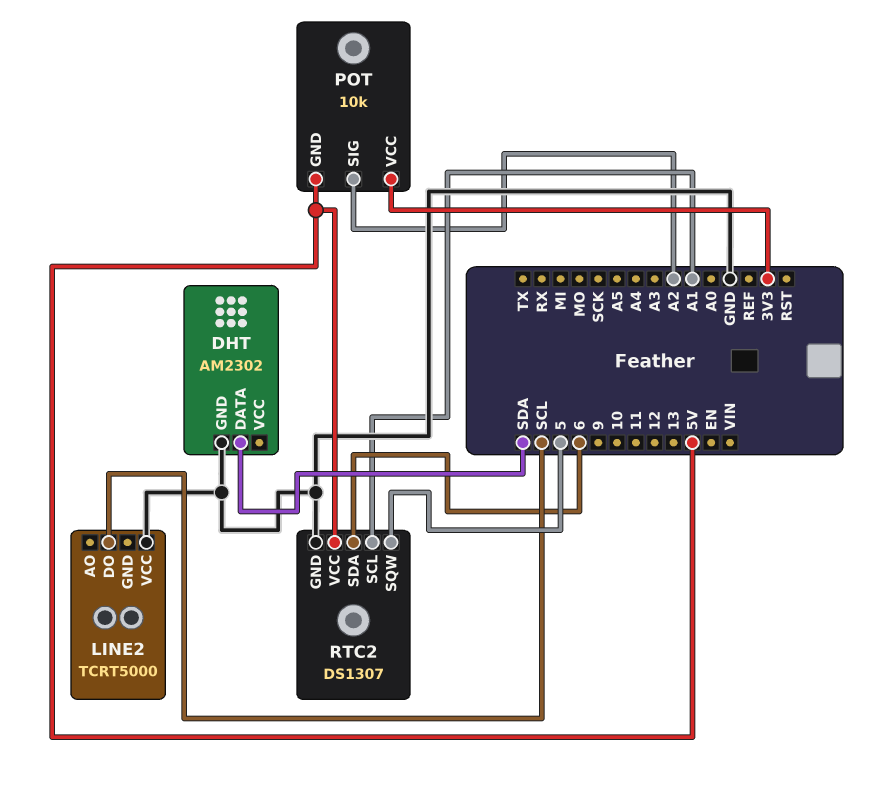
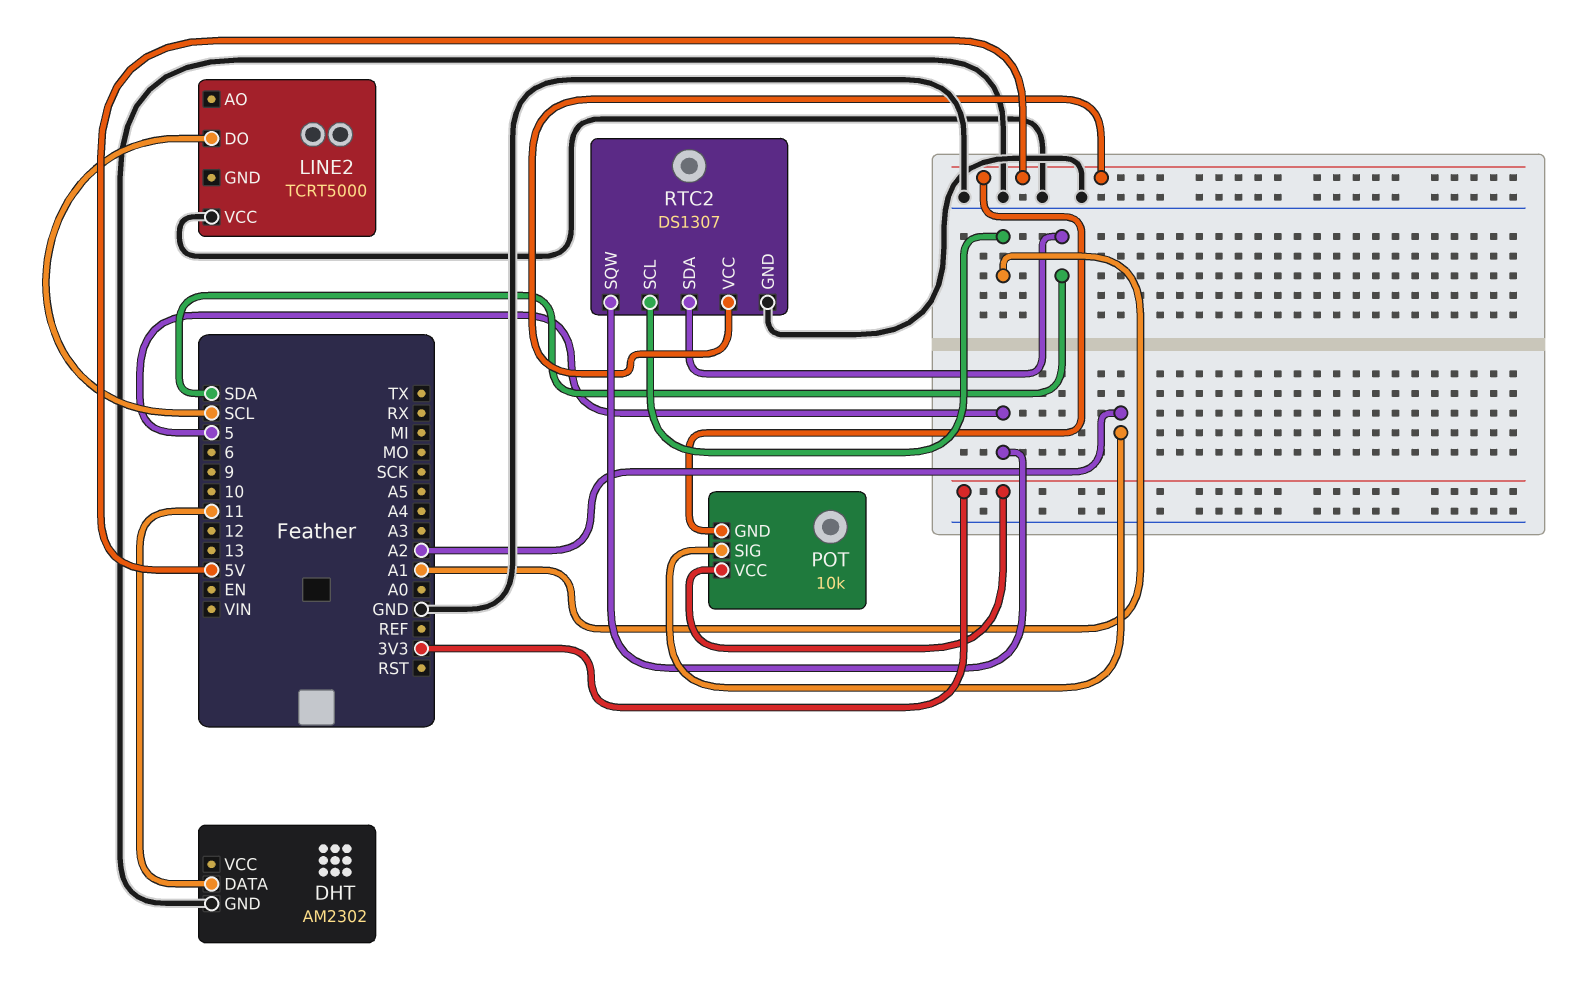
DHT pin DATA: SDA -> 11
RTC2 pin SDA: 6 -> SDA

